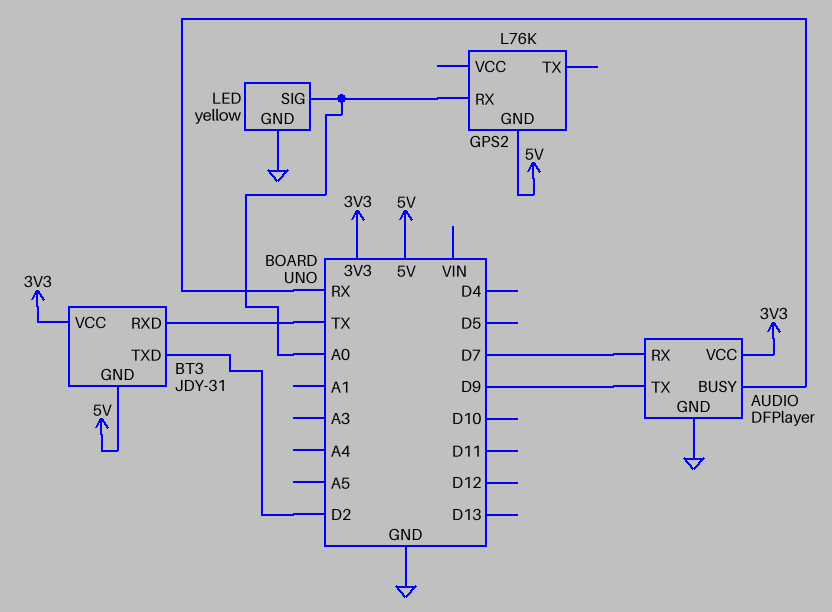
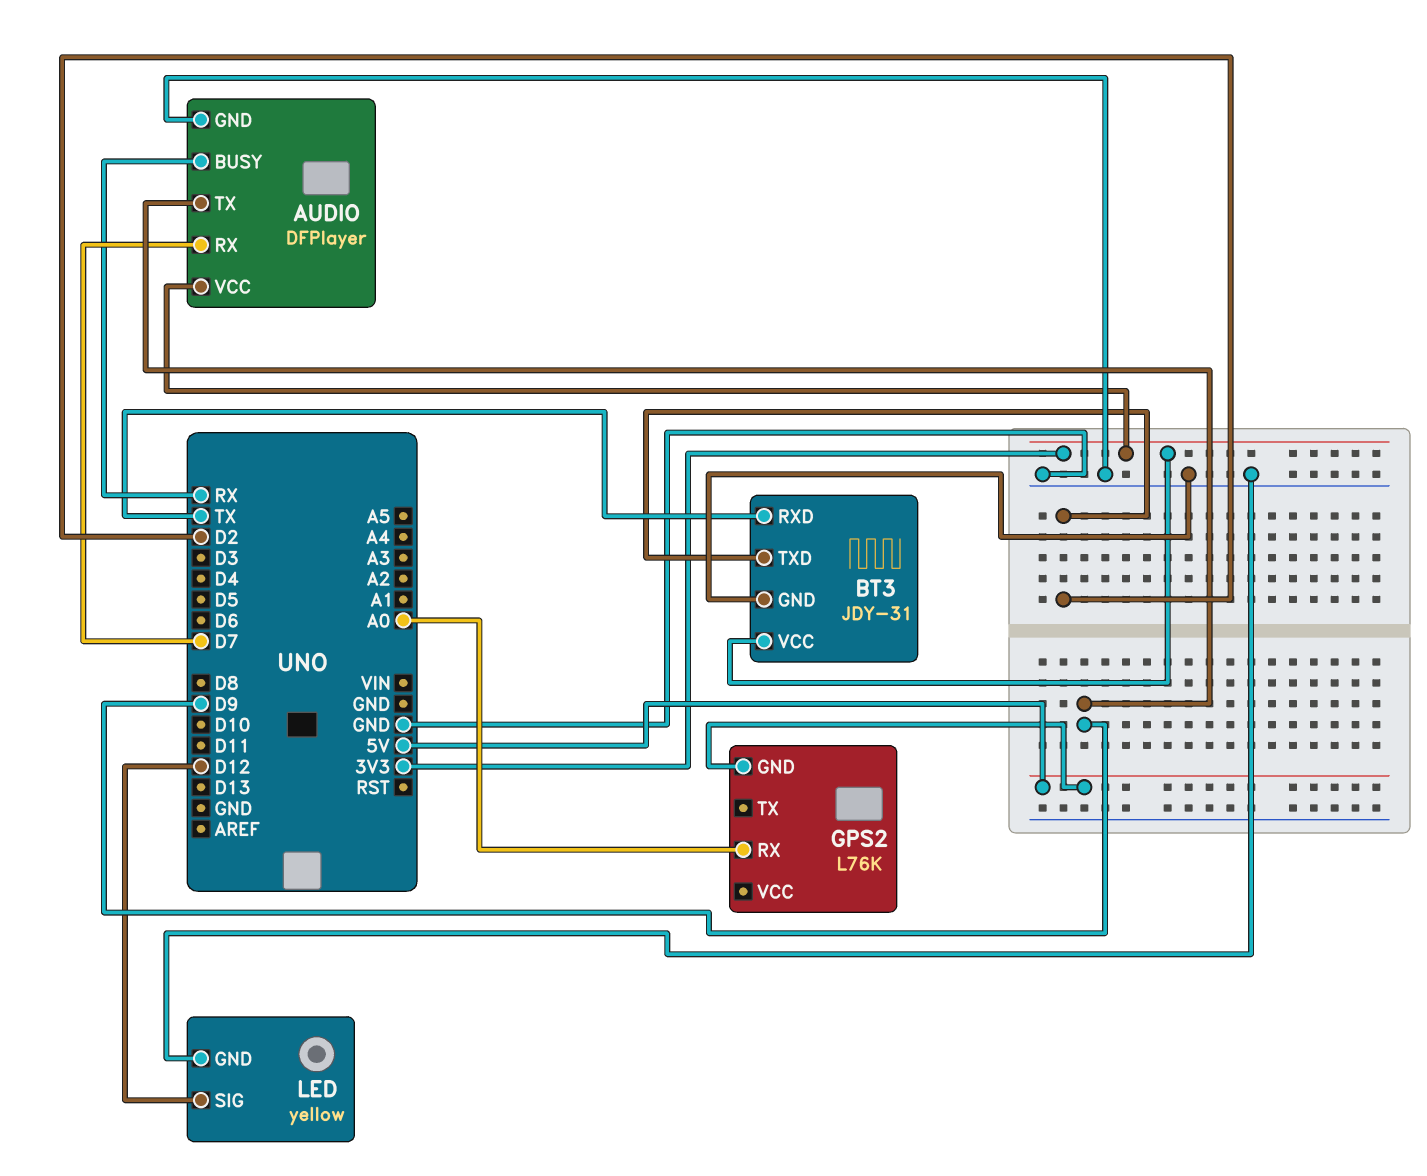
BT3 pin GND: 5V -> GND
LED pin SIG: A0 -> D12

